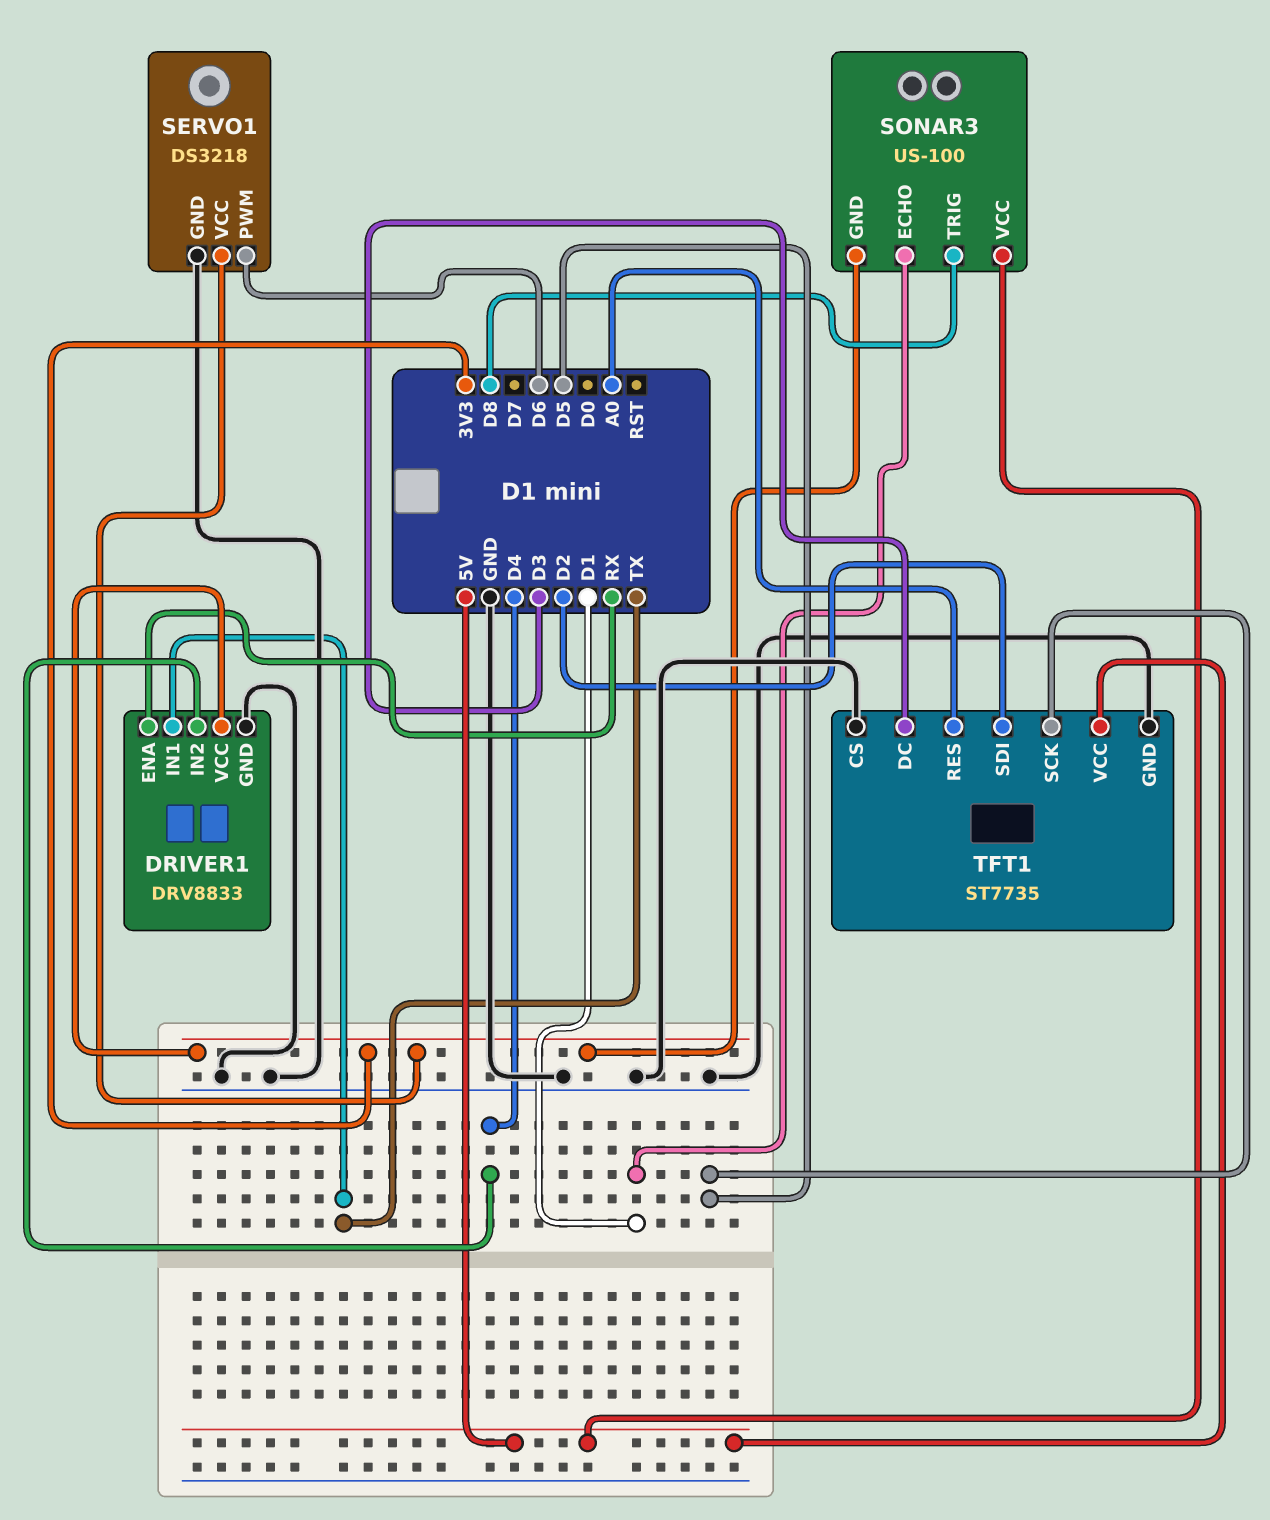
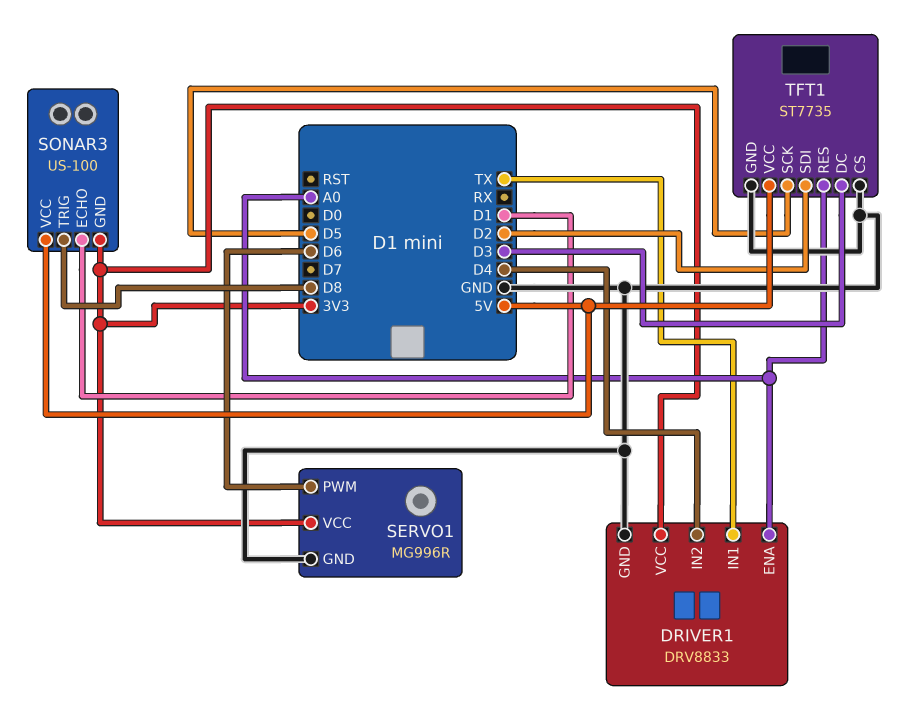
DRIVER1 pin ENA: RX -> A0
SERVO1: DS3218 -> MG996R

